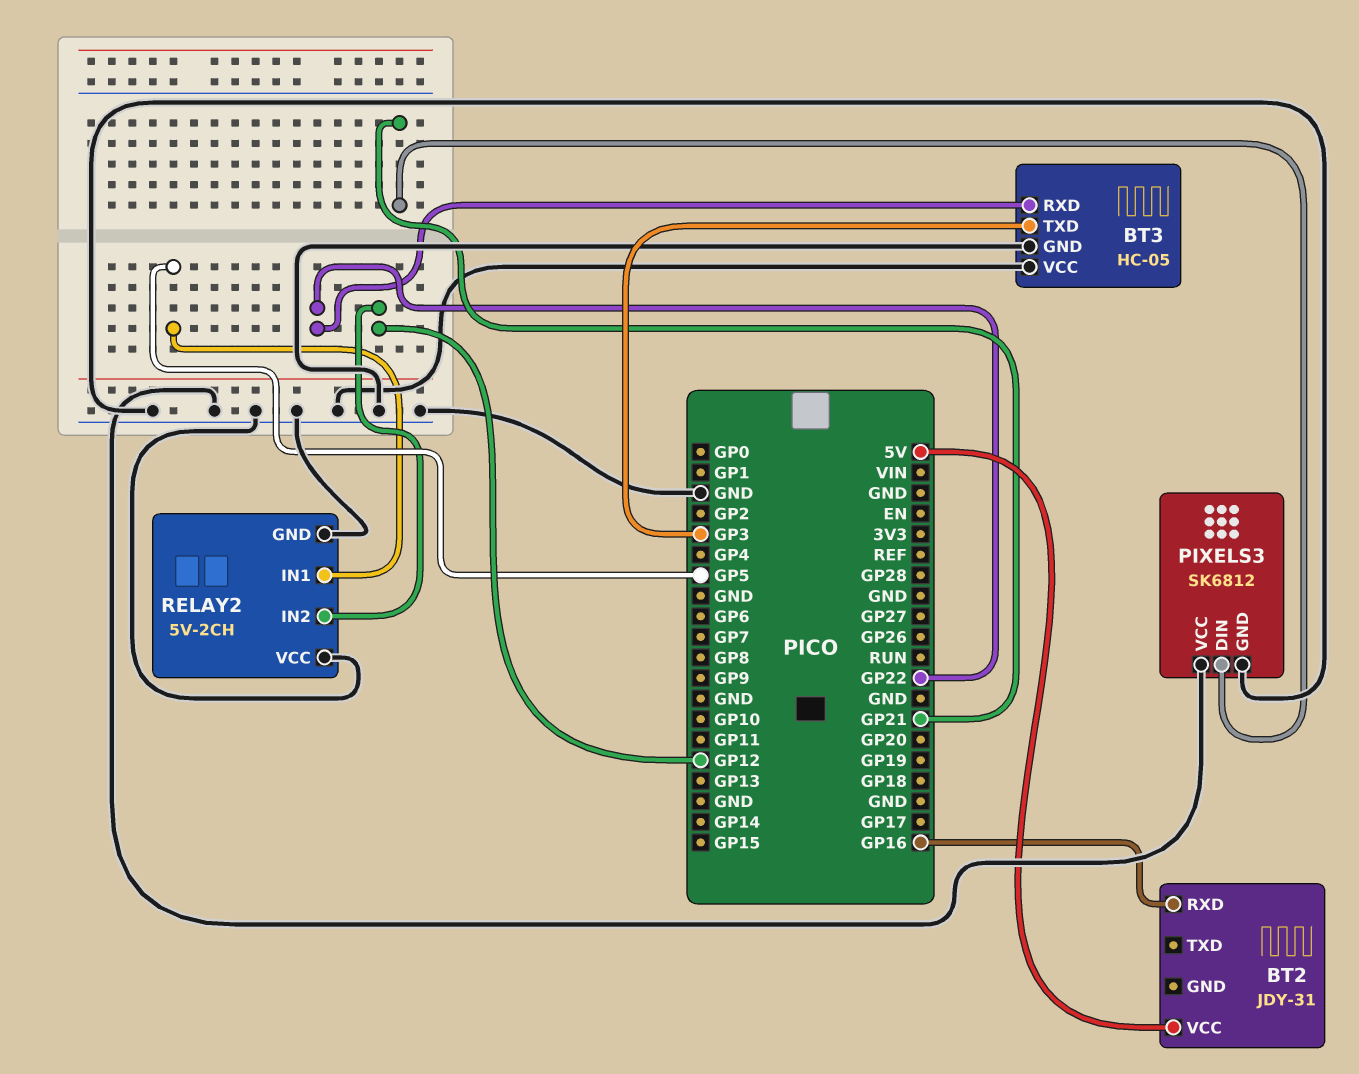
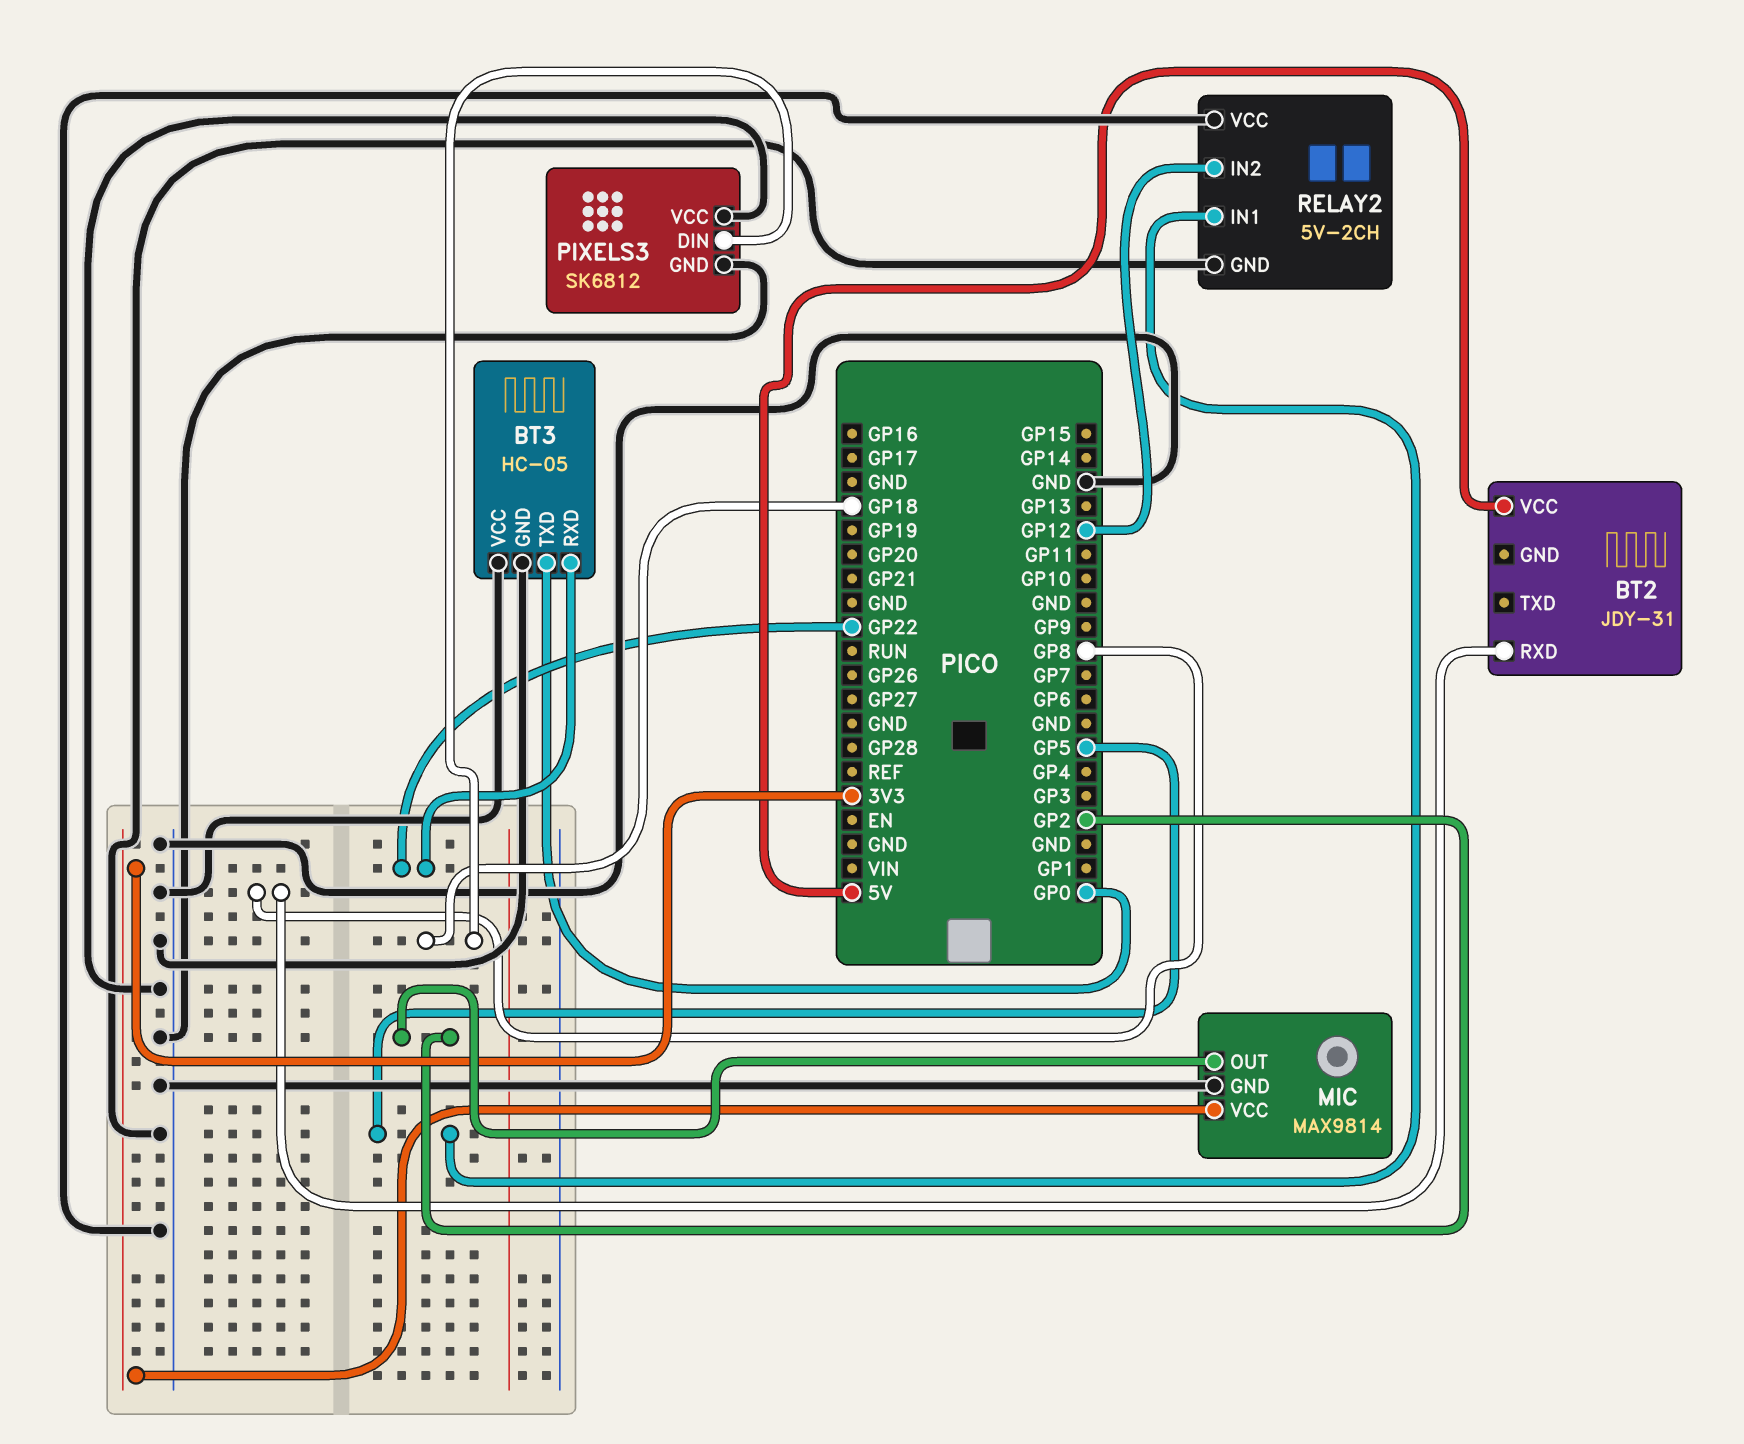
BT2 pin RXD: GP16 -> GP8
BT3 pin TXD: GP3 -> GP0
MIC: none -> MAX9814
MIC pin GND: none -> GND
MIC pin OUT: none -> GP2
MIC pin VCC: none -> 3V3
PIXELS3 pin DIN: GP21 -> GP18

